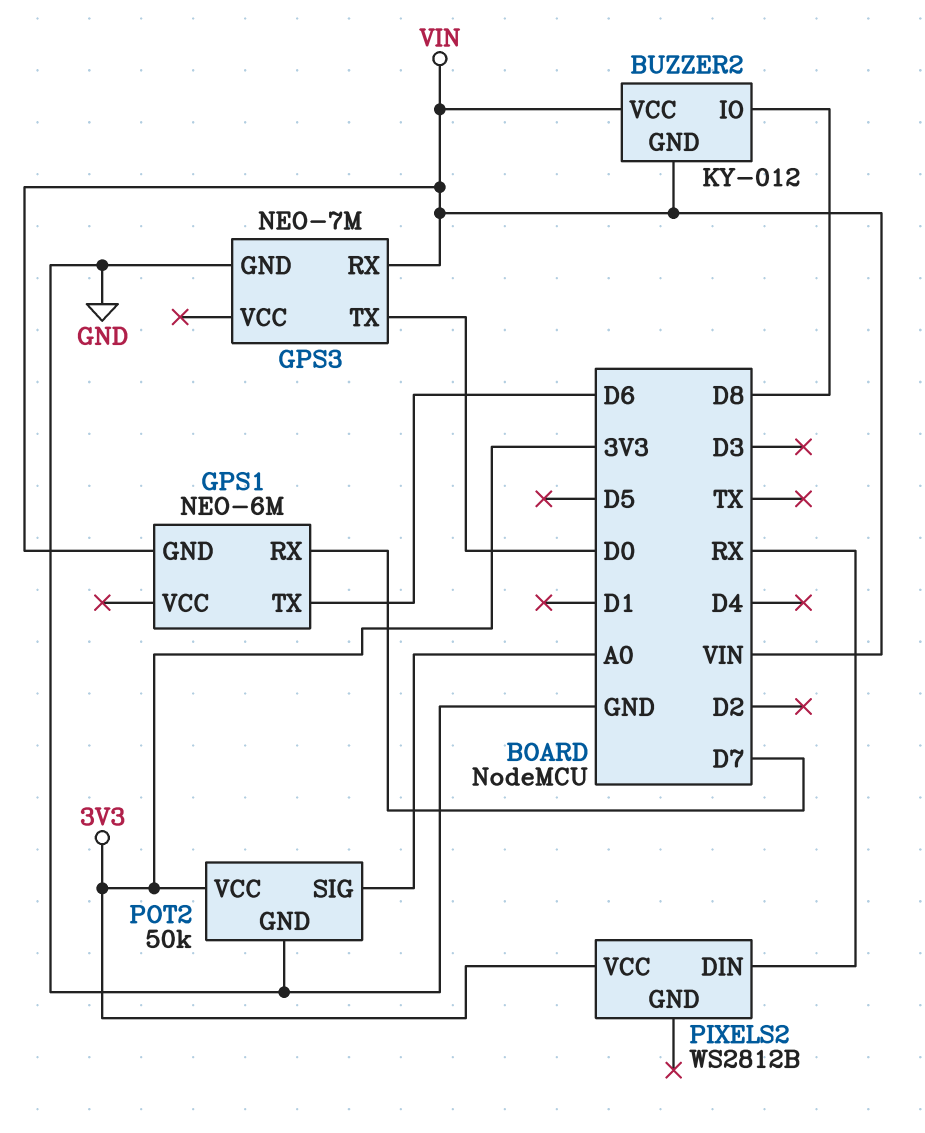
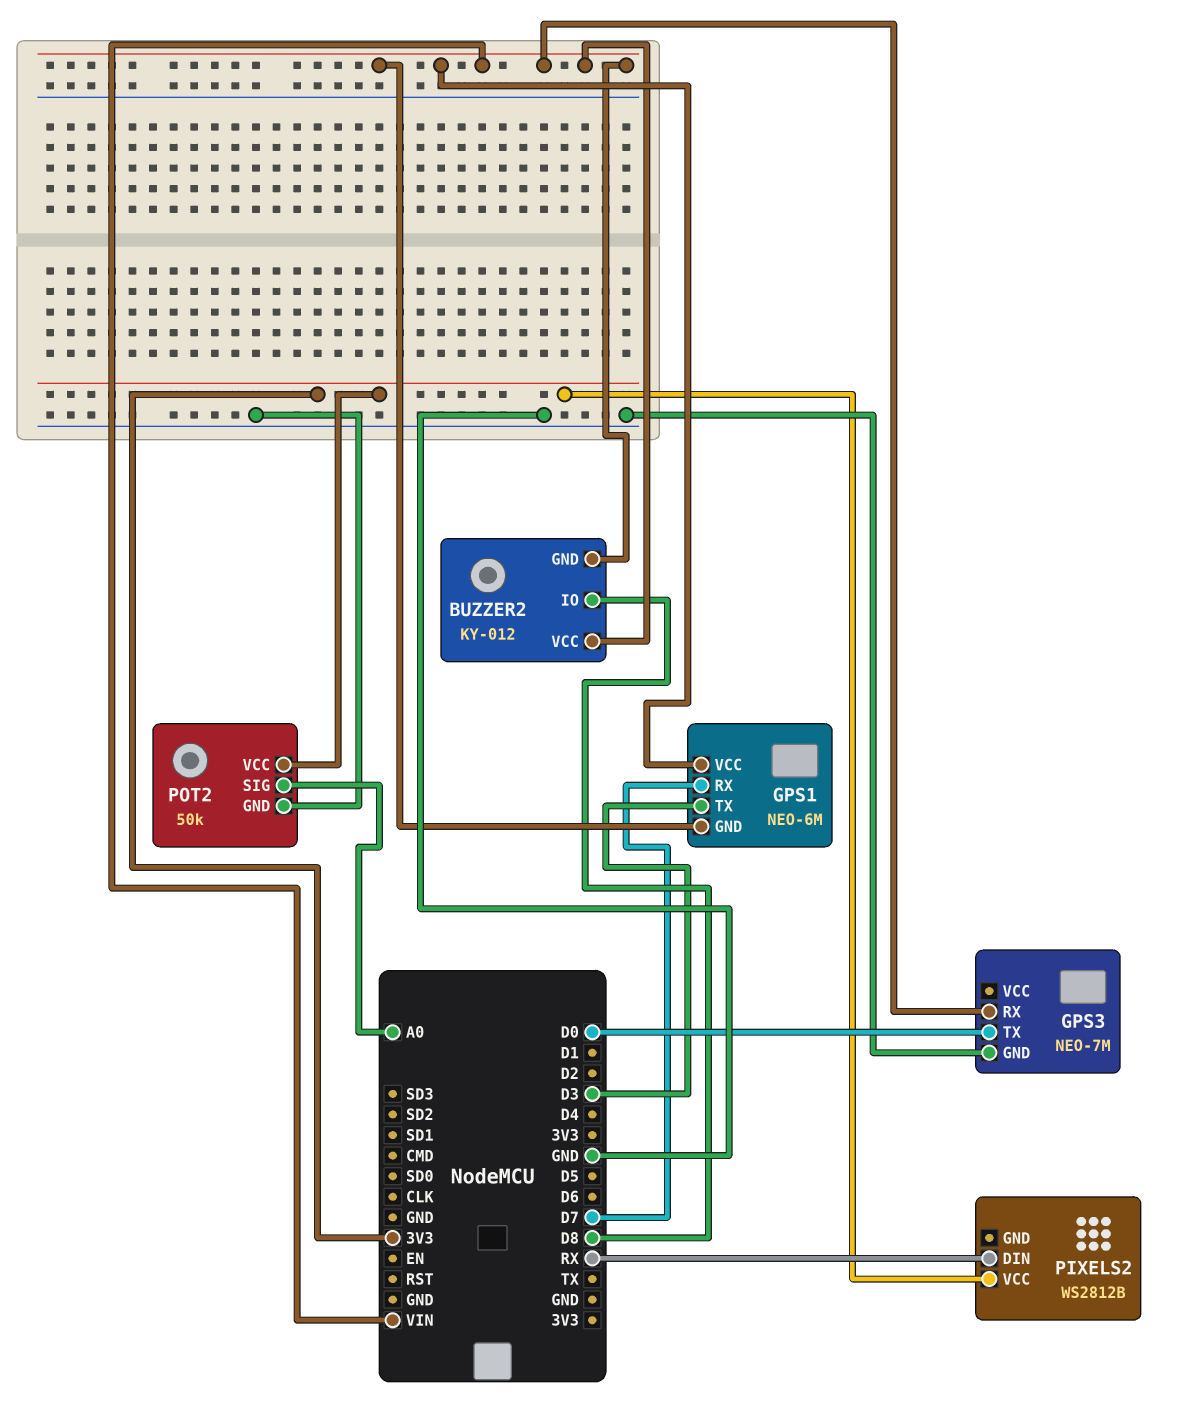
GPS1 pin TX: D6 -> D3
GPS1 pin VCC: none -> VIN

